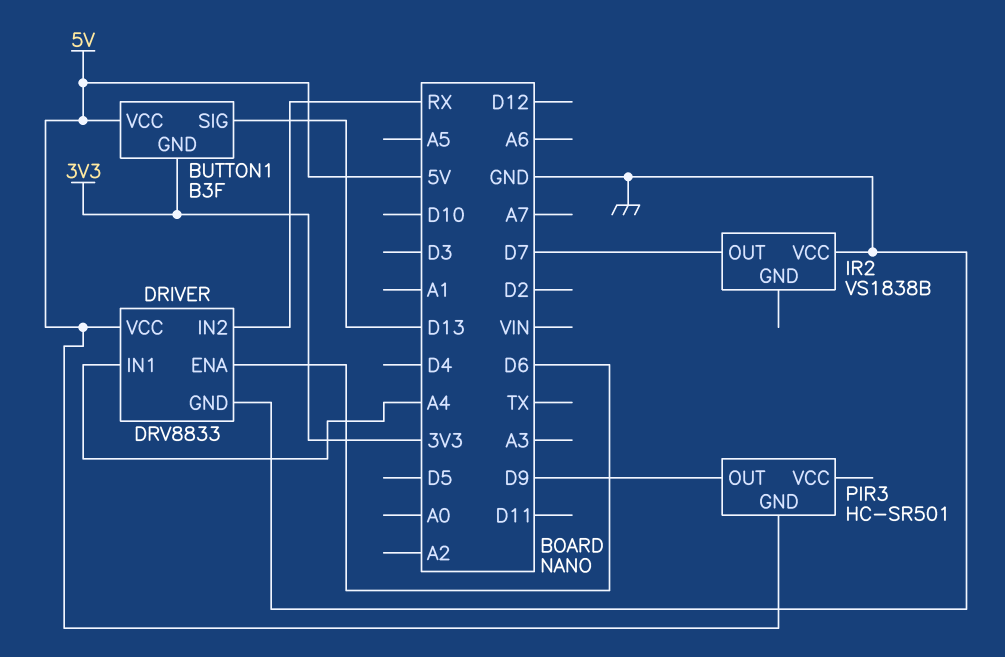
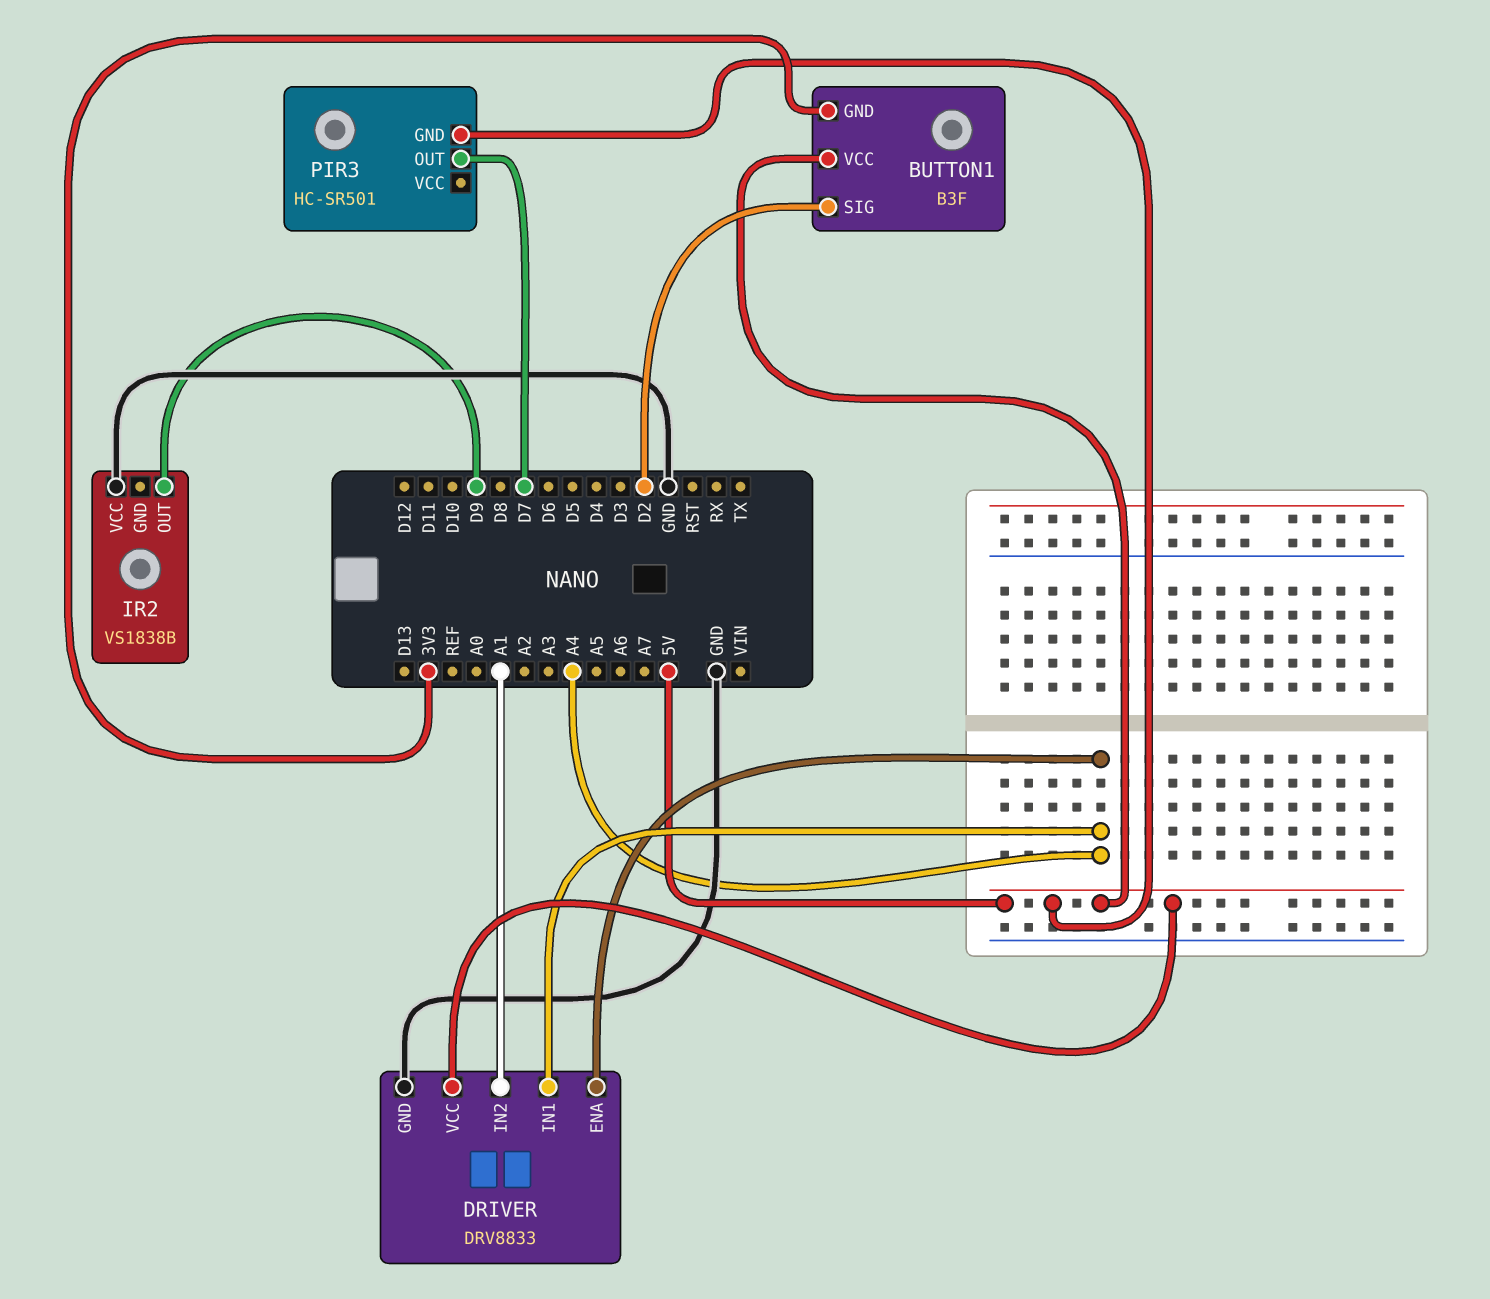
BUTTON1 pin SIG: D13 -> D2
DRIVER pin ENA: D6 -> A4
DRIVER pin IN2: RX -> A1
IR2 pin OUT: D7 -> D9
PIR3 pin OUT: D9 -> D7

